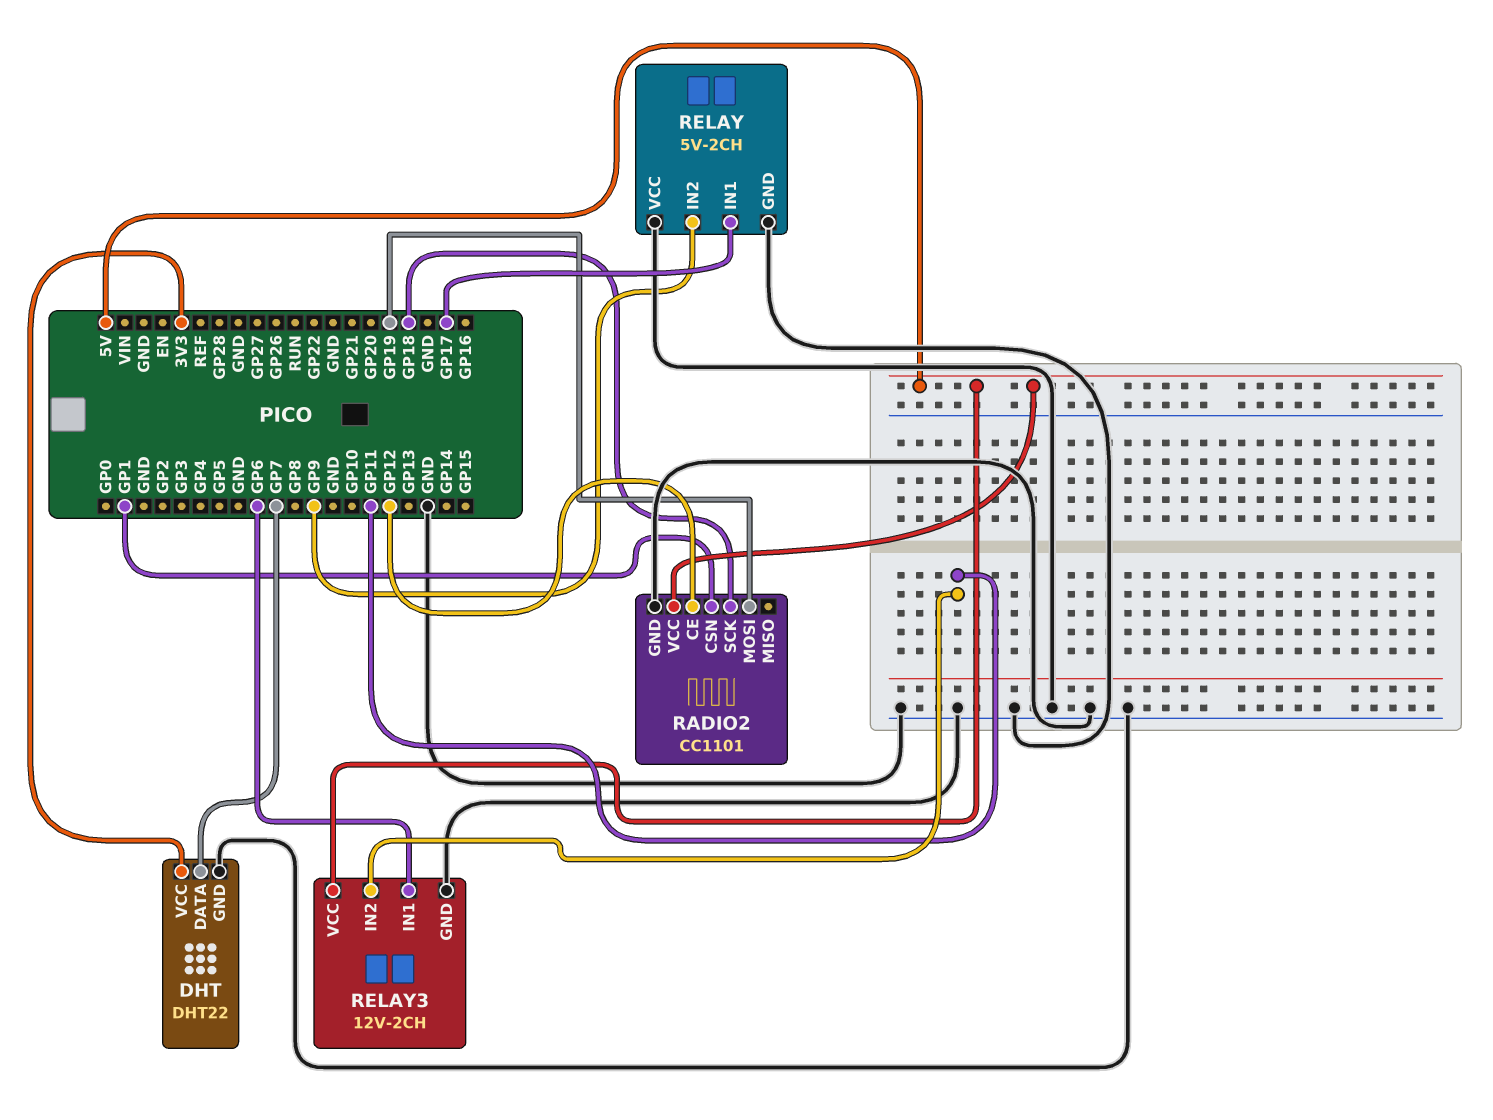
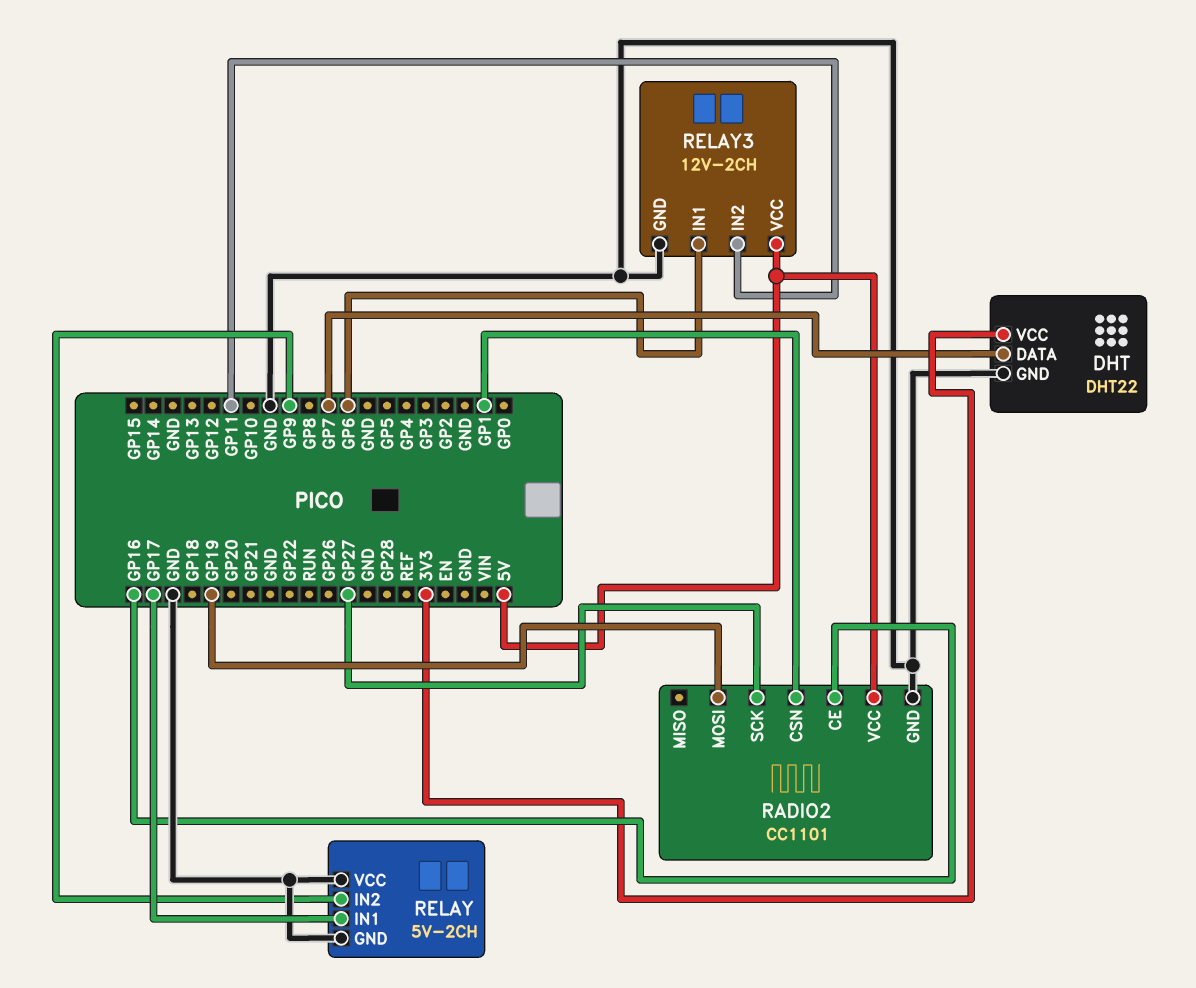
RADIO2 pin CE: GP12 -> GP16
RADIO2 pin SCK: GP18 -> GP27

